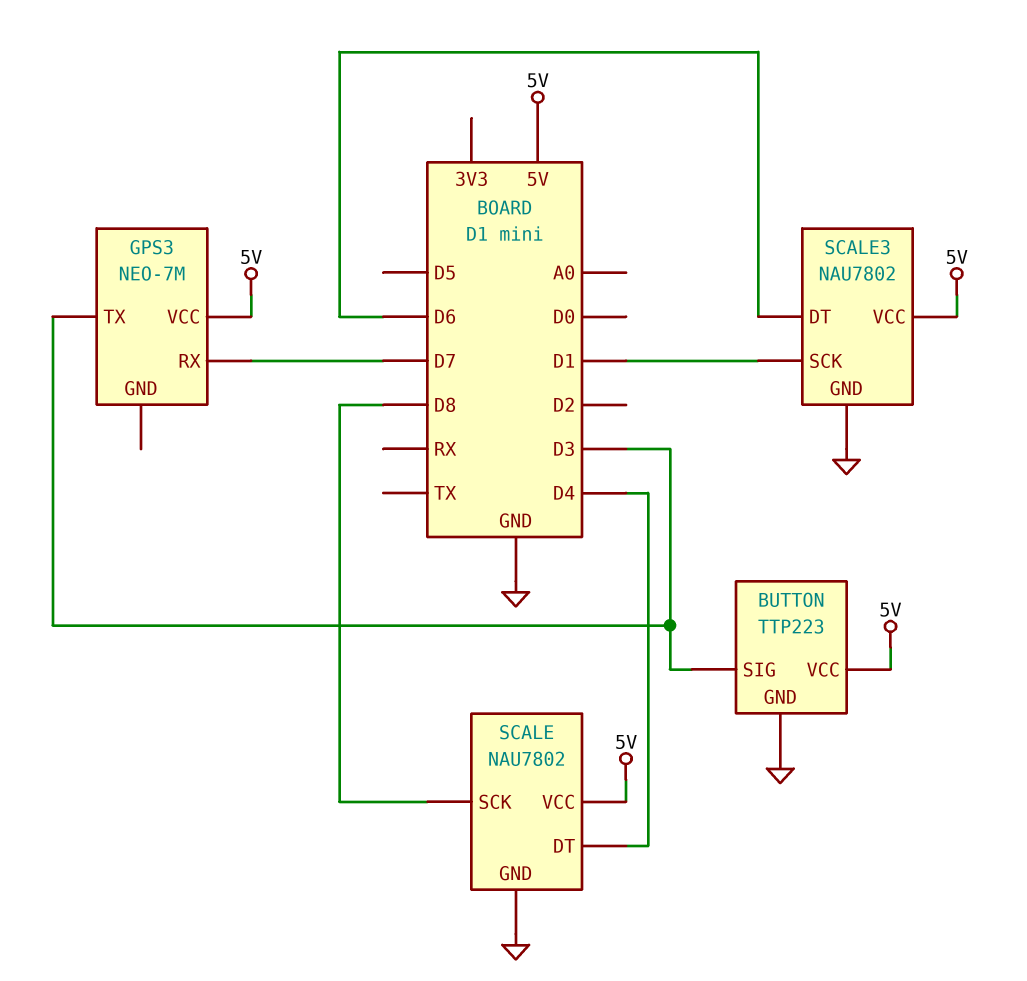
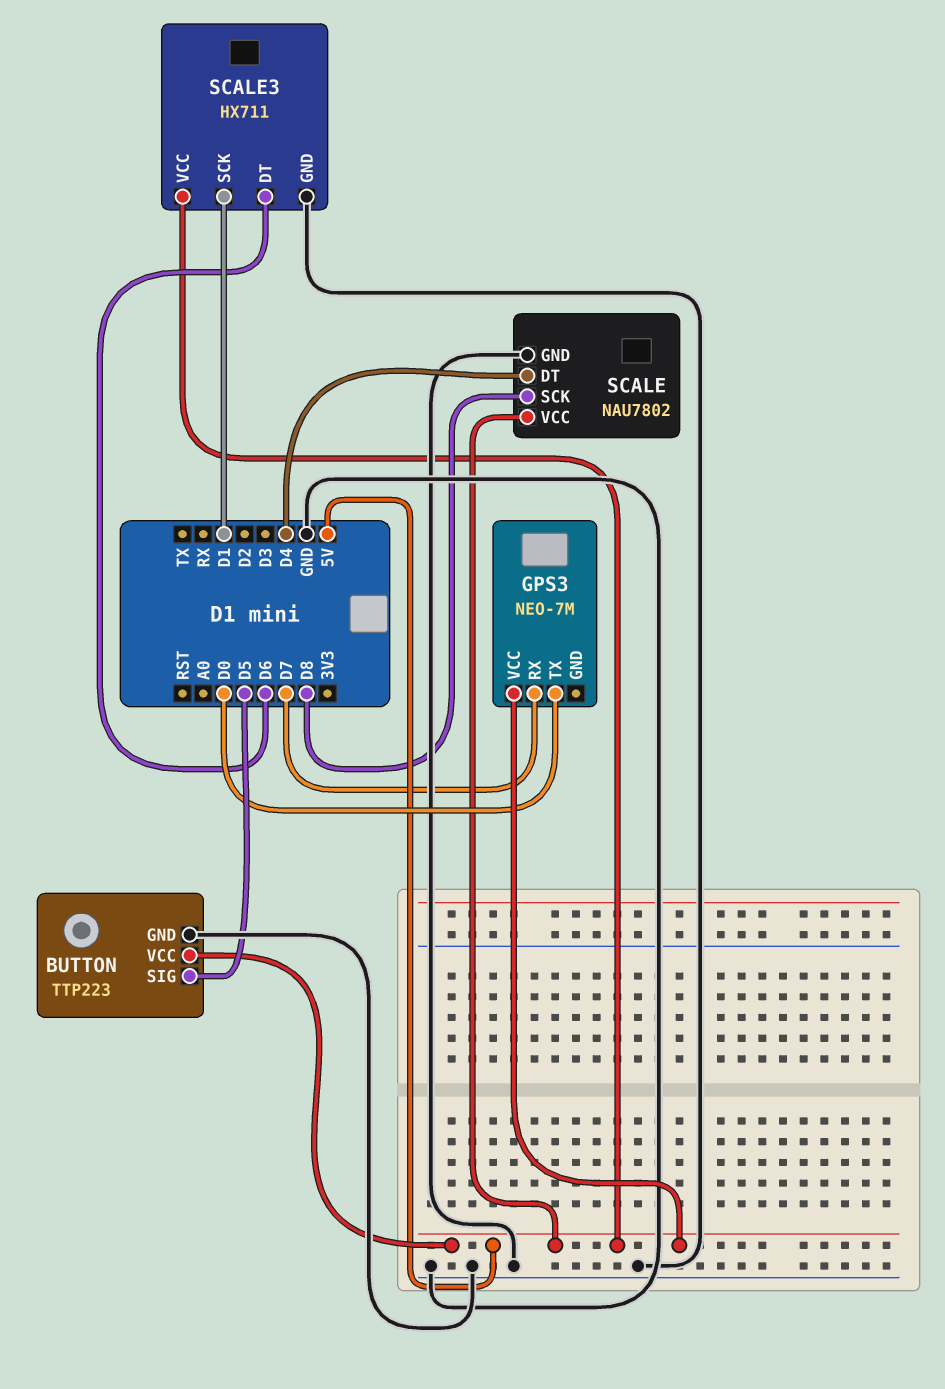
BUTTON pin SIG: D3 -> D5
GPS3 pin TX: D3 -> D0
SCALE3: NAU7802 -> HX711

